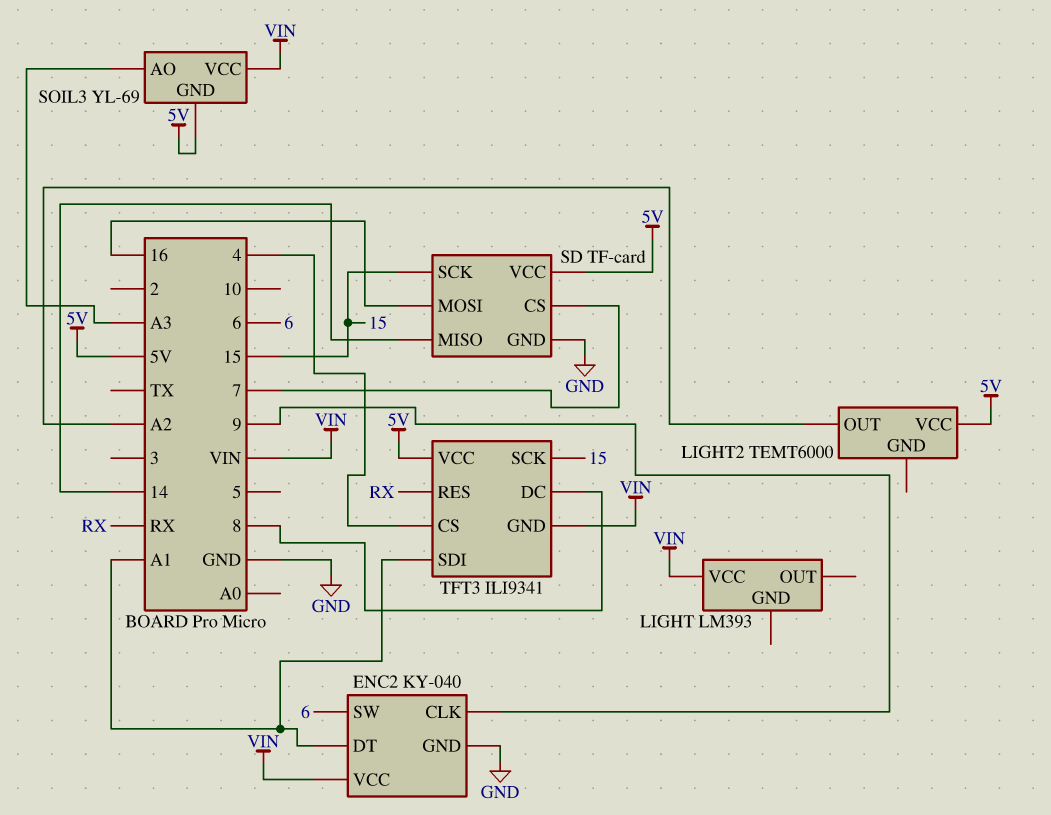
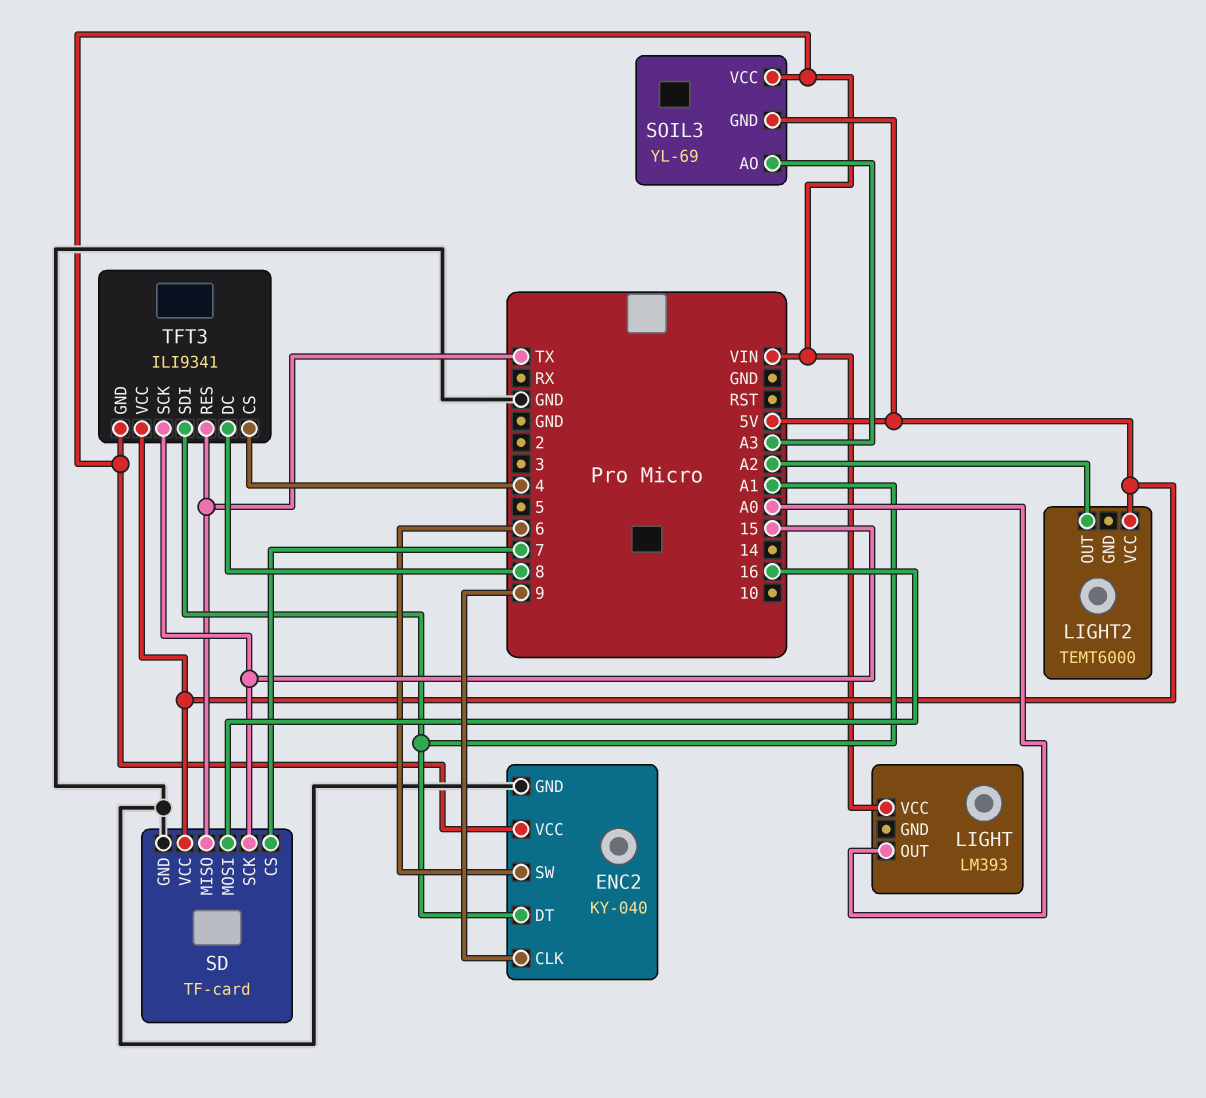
LIGHT pin OUT: none -> A0
SD pin MISO: 14 -> TX
TFT3 pin RES: RX -> TX

